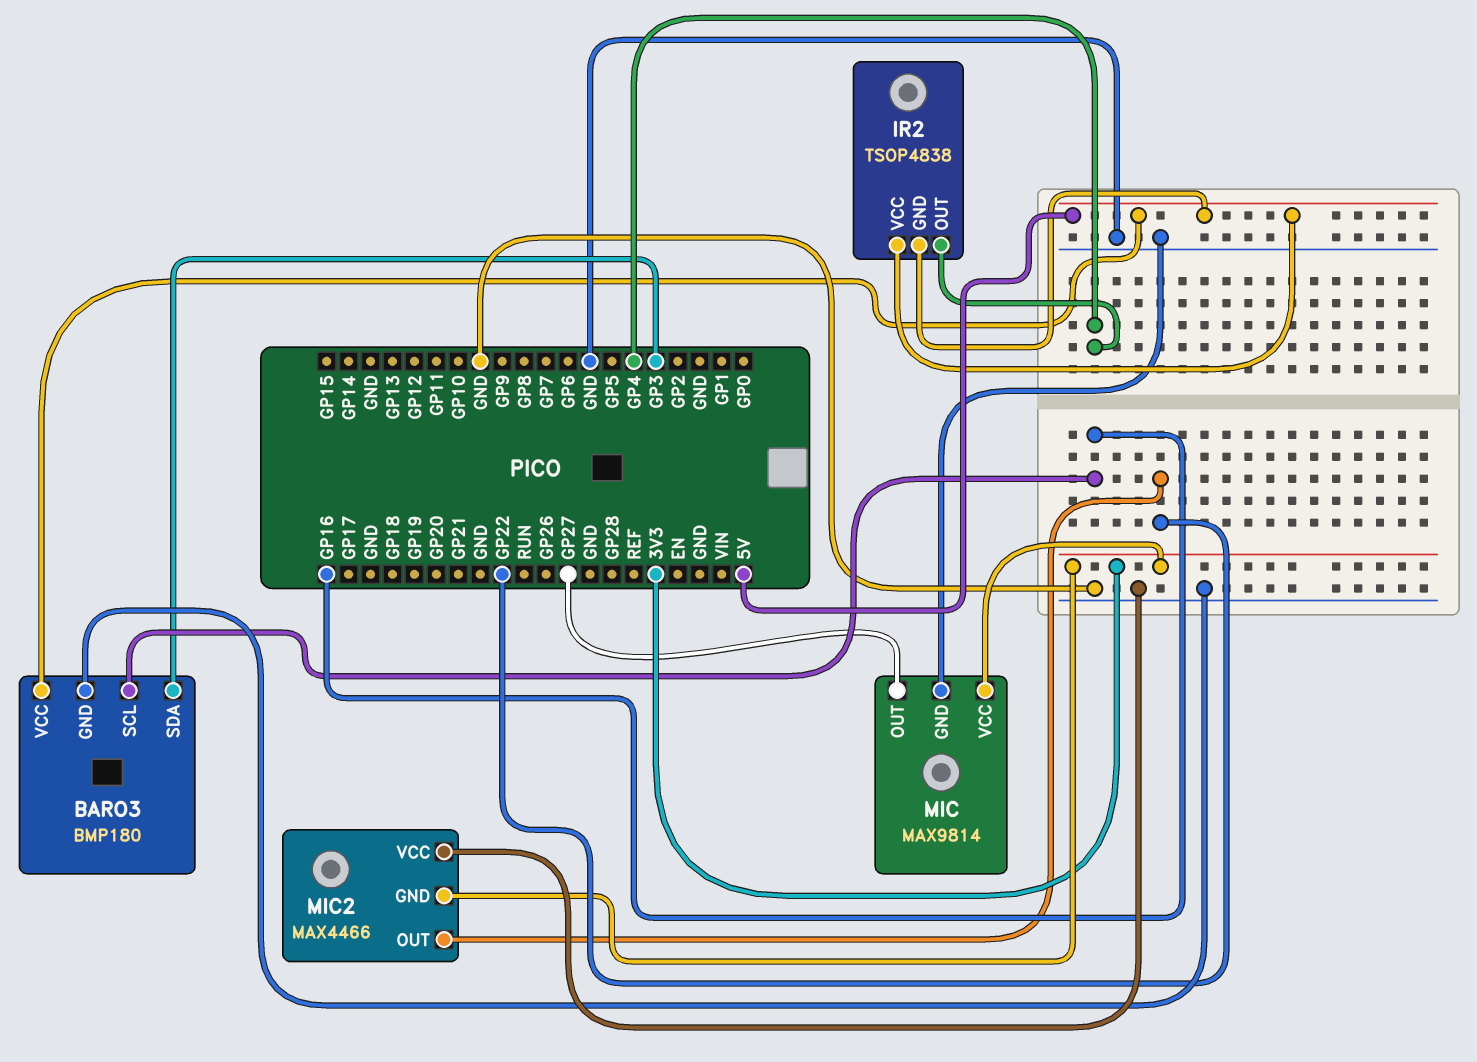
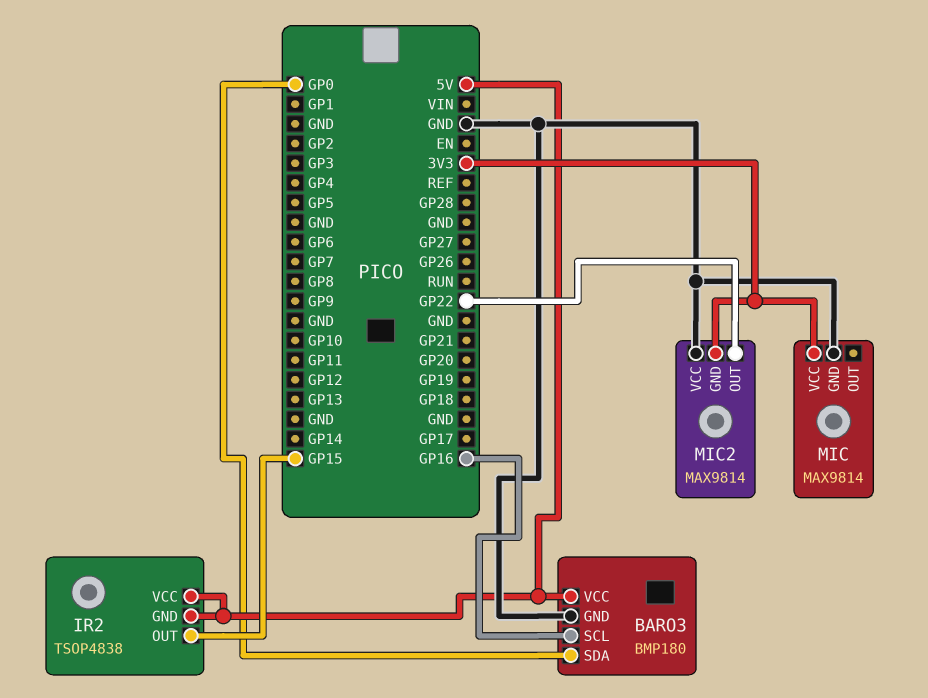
BARO3 pin SDA: GP3 -> GP0
IR2 pin OUT: GP4 -> GP15
MIC pin OUT: GP27 -> none
MIC2: MAX4466 -> MAX9814

